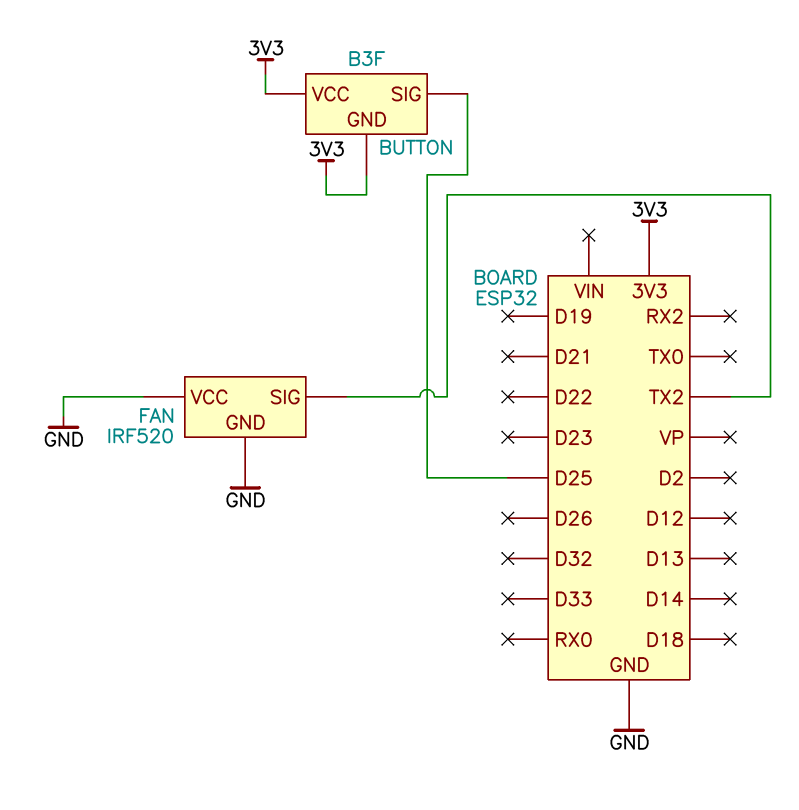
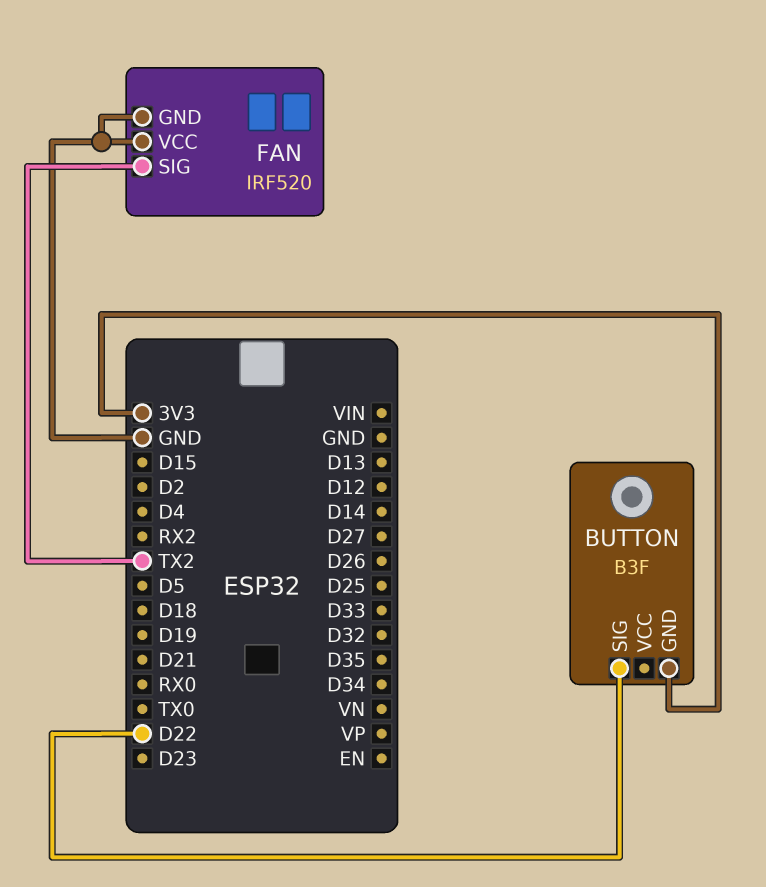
BUTTON pin SIG: D25 -> D22
BUTTON pin VCC: 3V3 -> none

